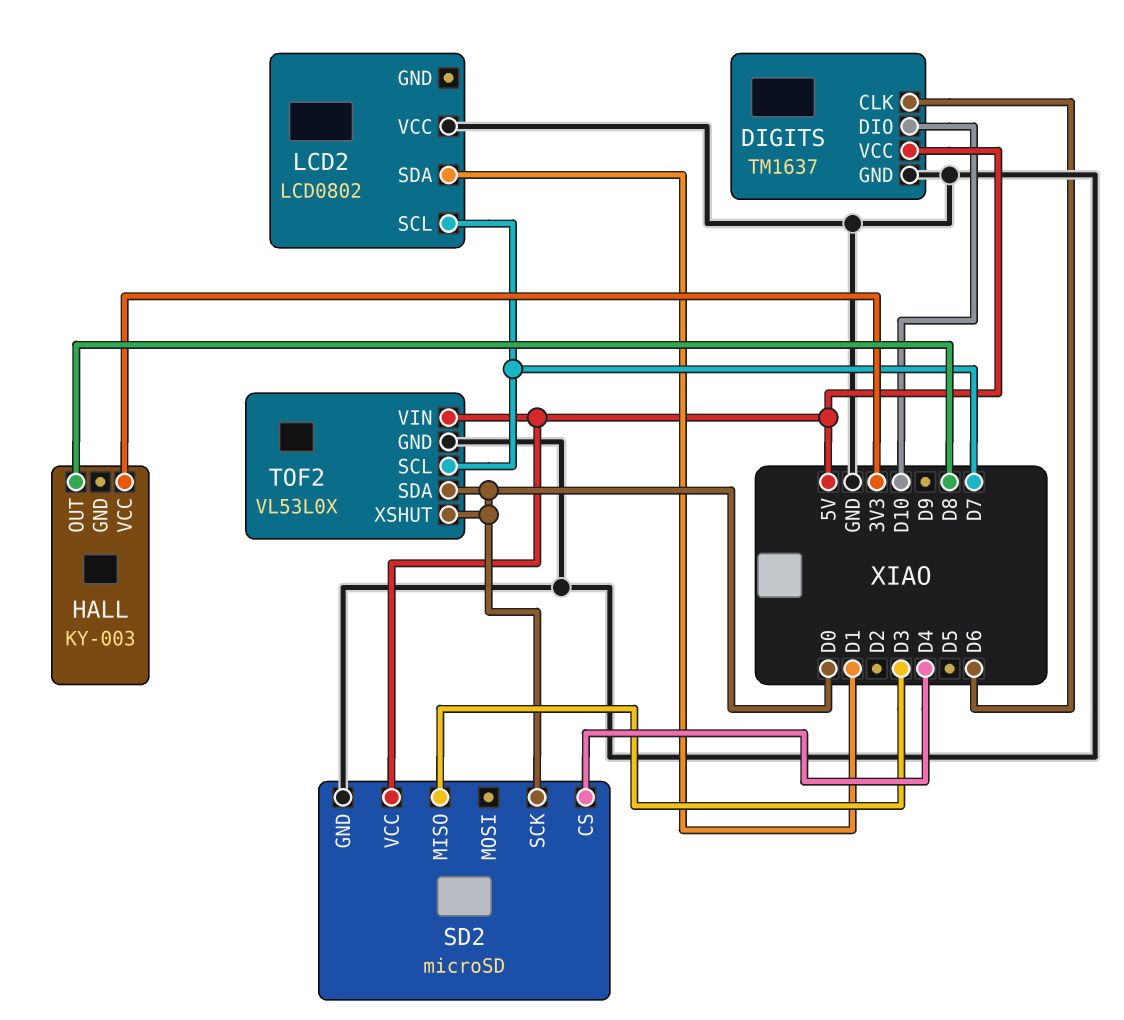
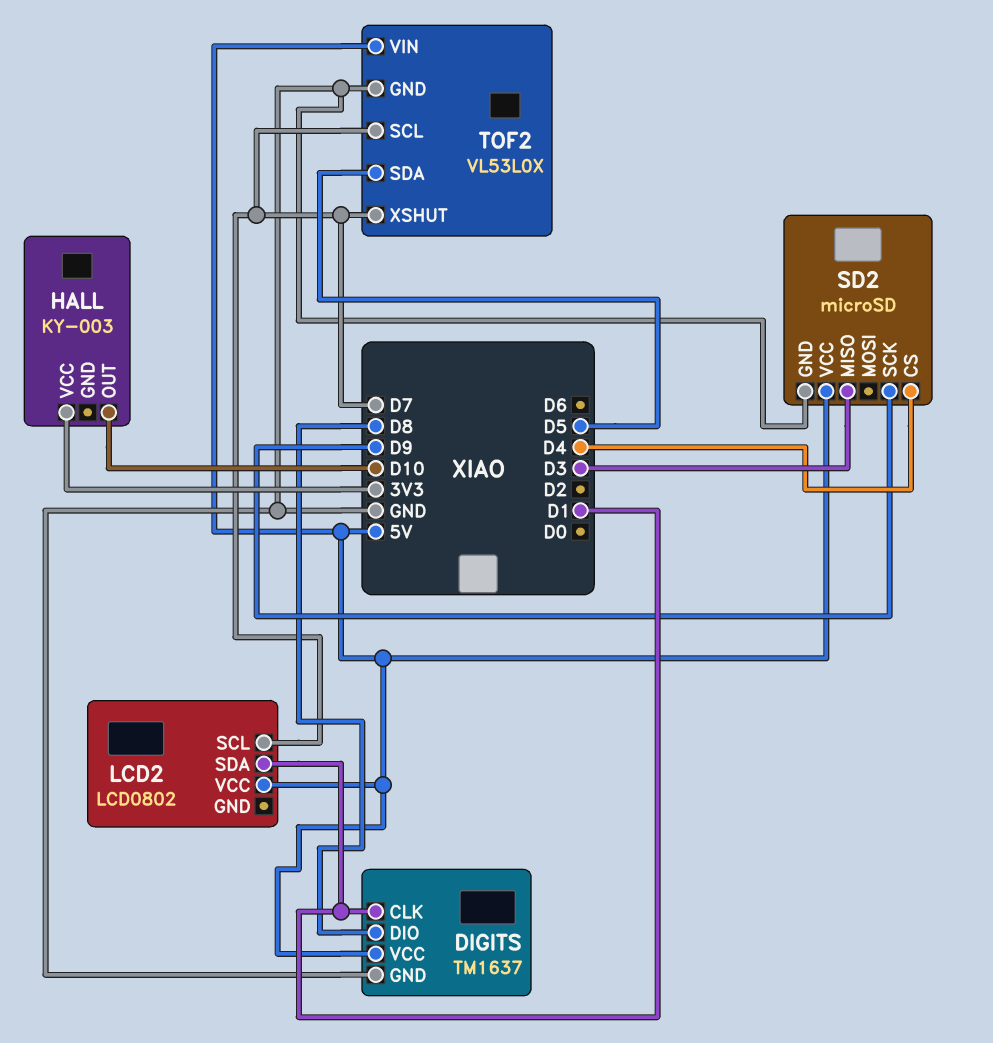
DIGITS pin CLK: D6 -> D1
DIGITS pin DIO: D10 -> D8
HALL pin OUT: D8 -> D10
LCD2 pin VCC: GND -> 5V
SD2 pin SCK: D0 -> D9
TOF2 pin SDA: D0 -> D5
TOF2 pin XSHUT: D0 -> D7

